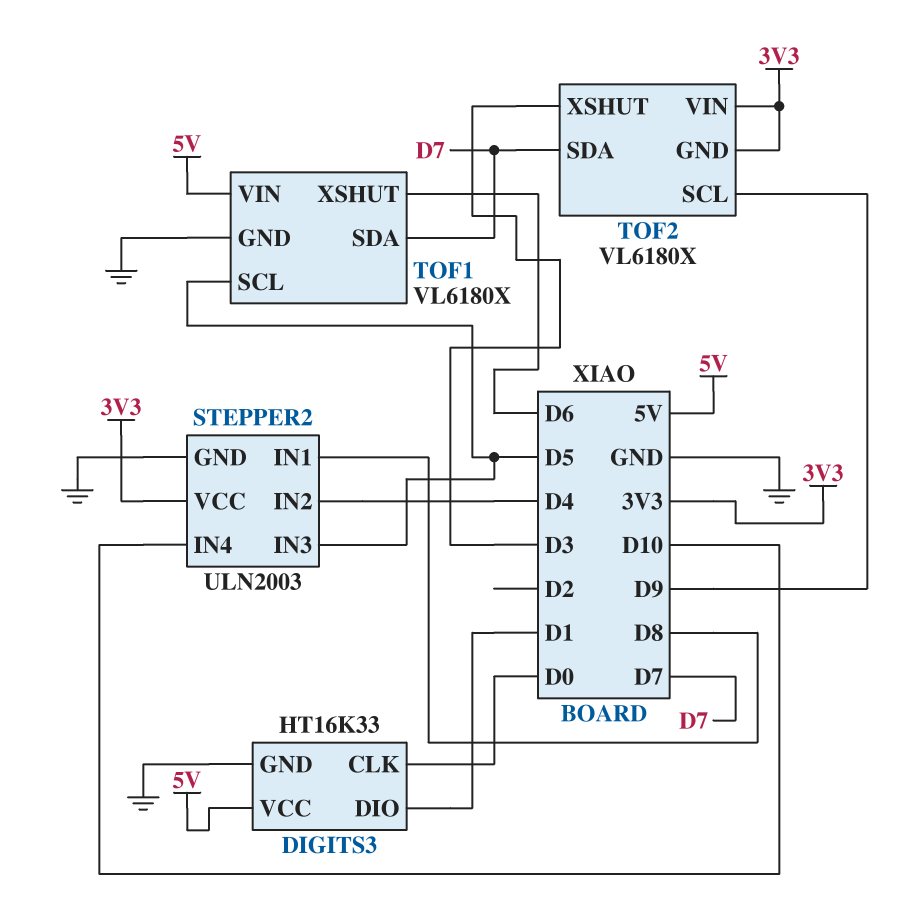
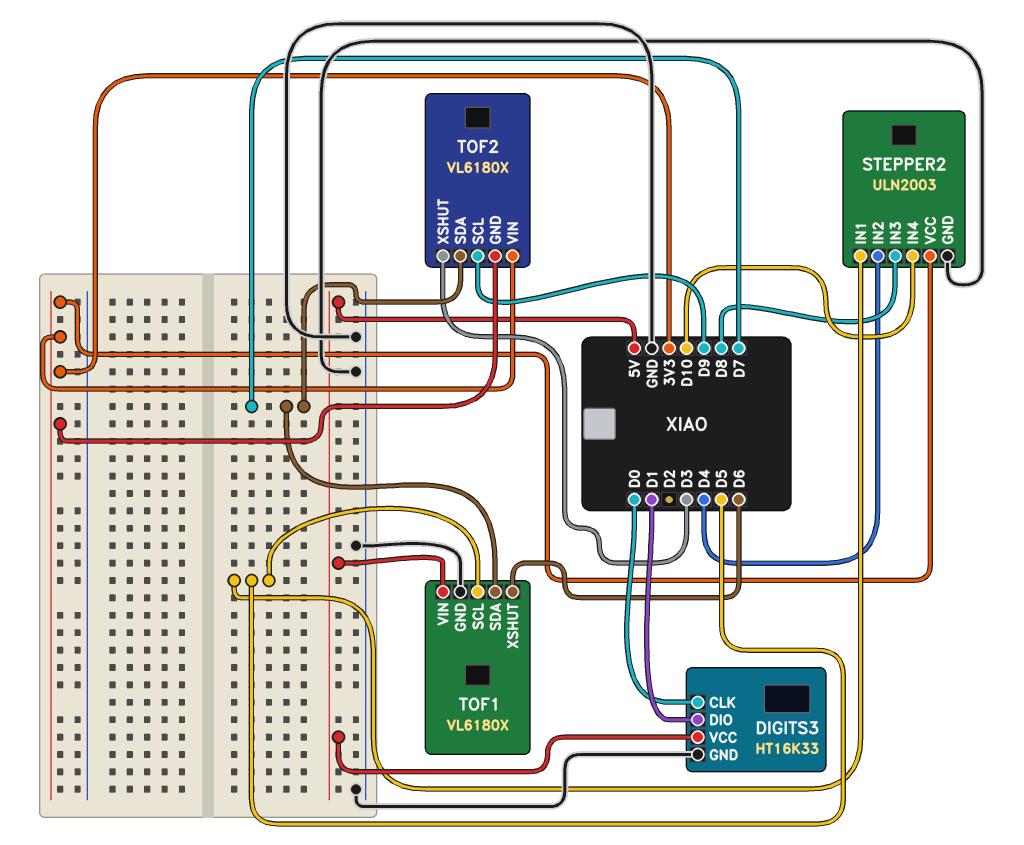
STEPPER2 pin IN1: D8 -> D5
STEPPER2 pin IN3: D5 -> D8

